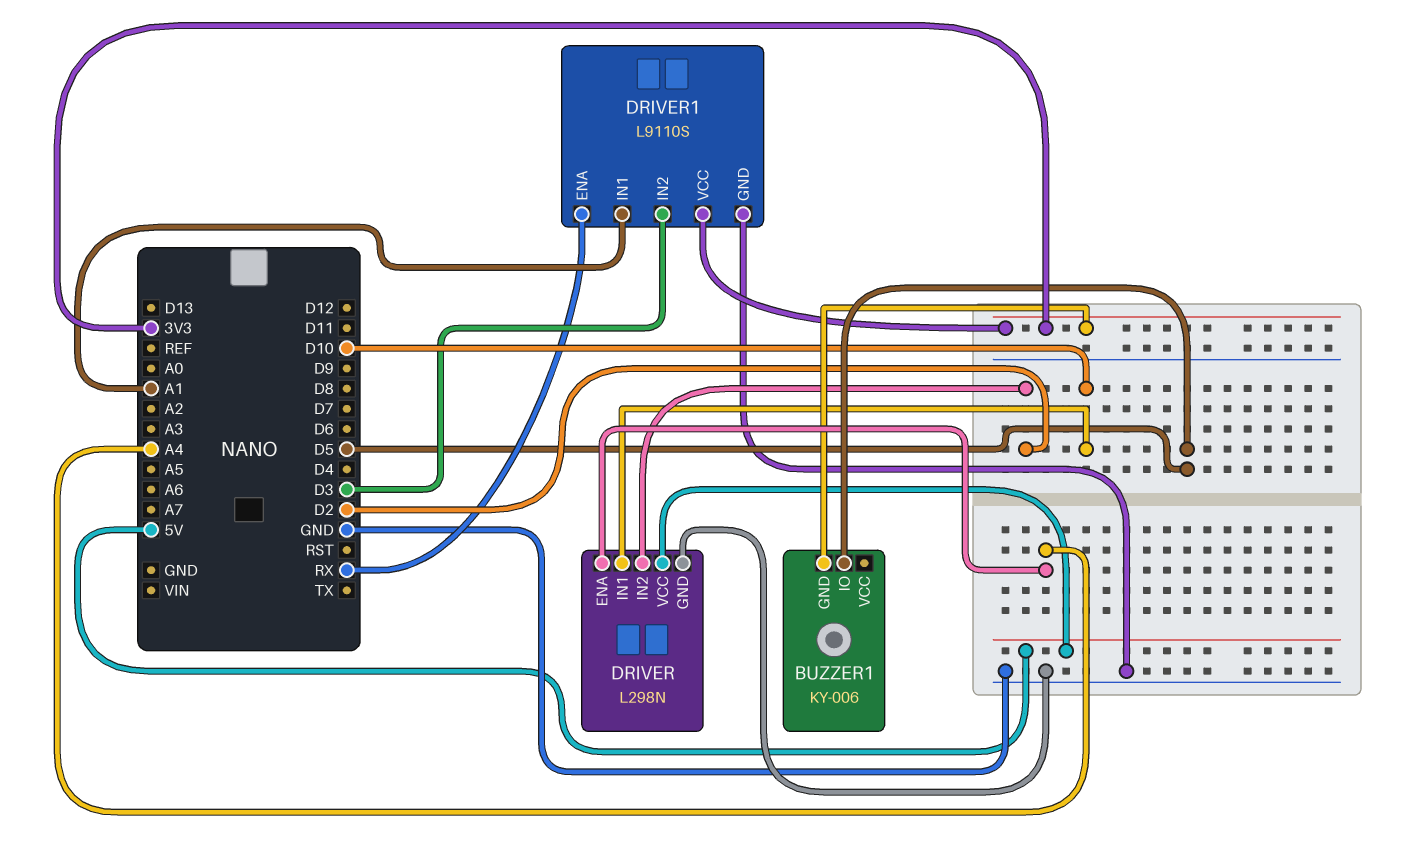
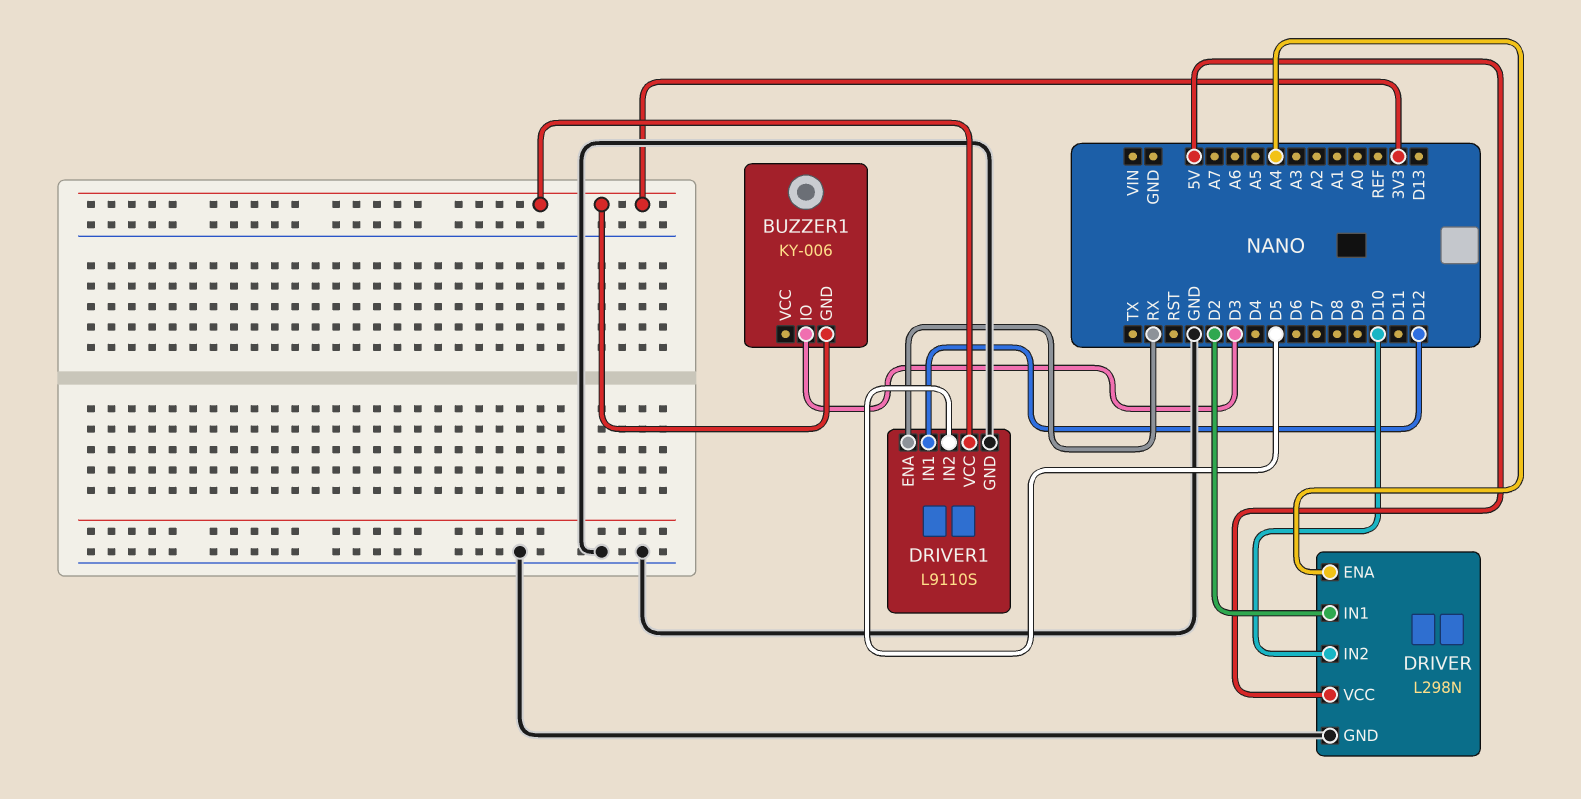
BUZZER1 pin IO: D5 -> D3
DRIVER pin IN1: D10 -> D2
DRIVER pin IN2: D2 -> D10
DRIVER1 pin IN1: A1 -> D12
DRIVER1 pin IN2: D3 -> D5

